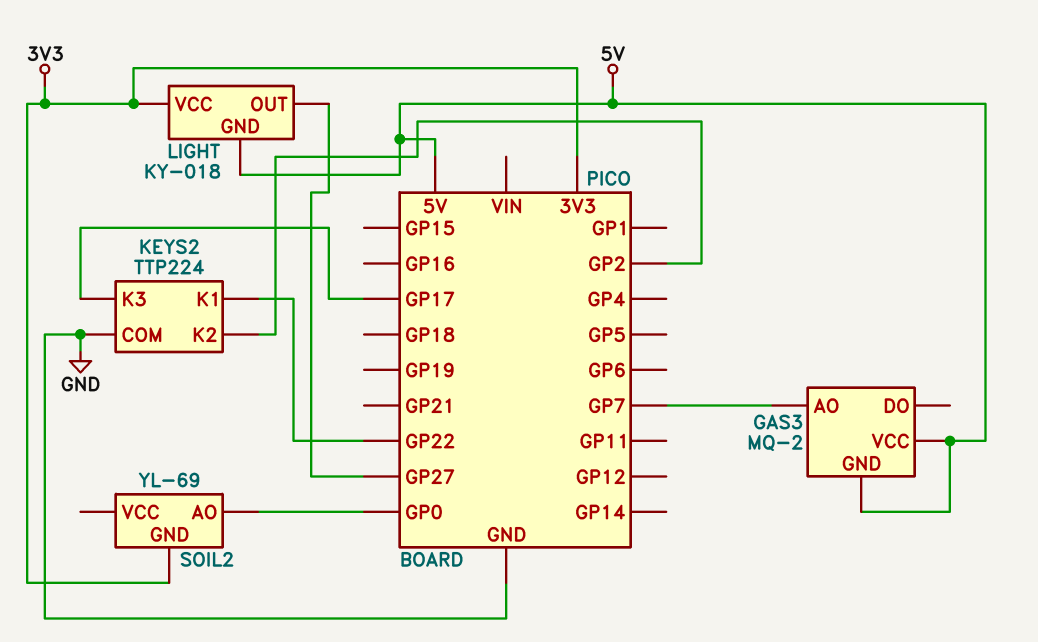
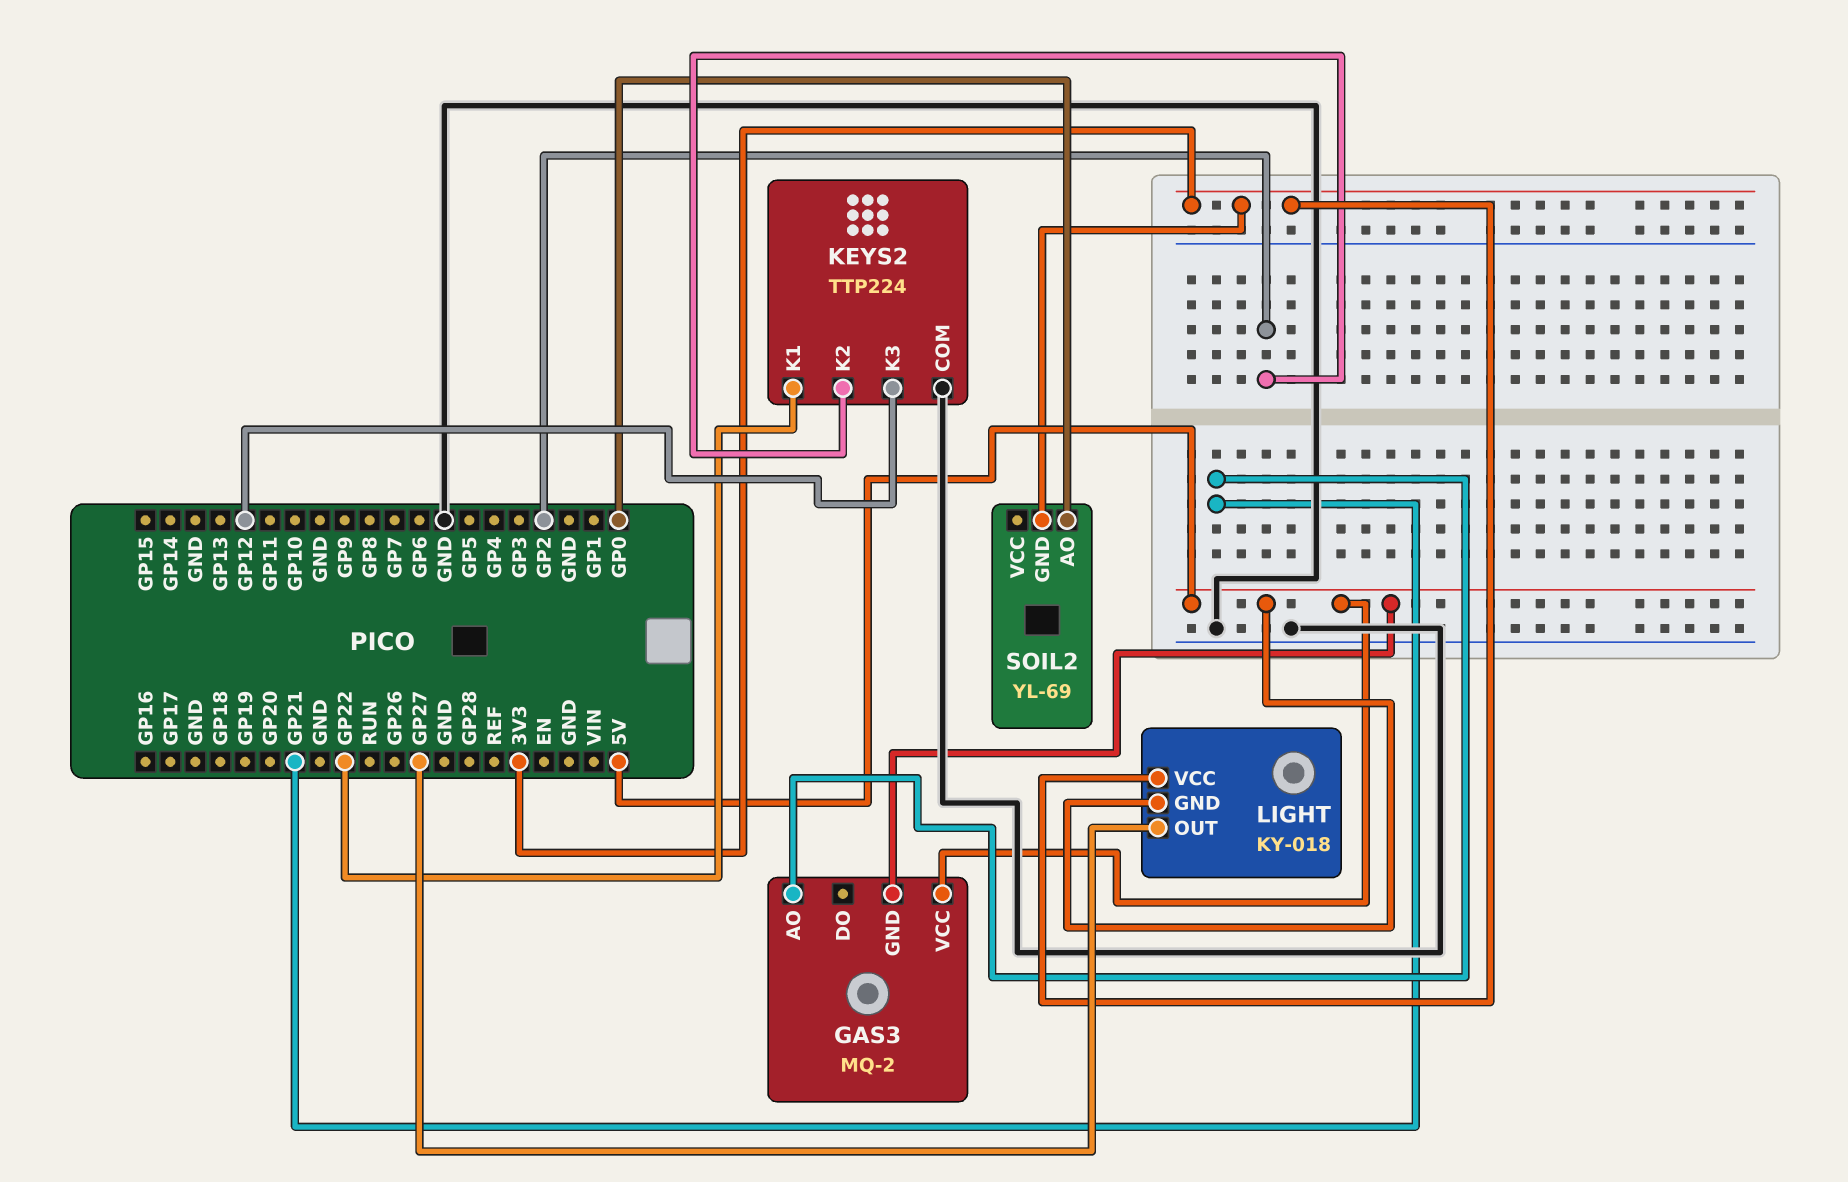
GAS3 pin AO: GP7 -> GP21
KEYS2 pin K3: GP17 -> GP12

